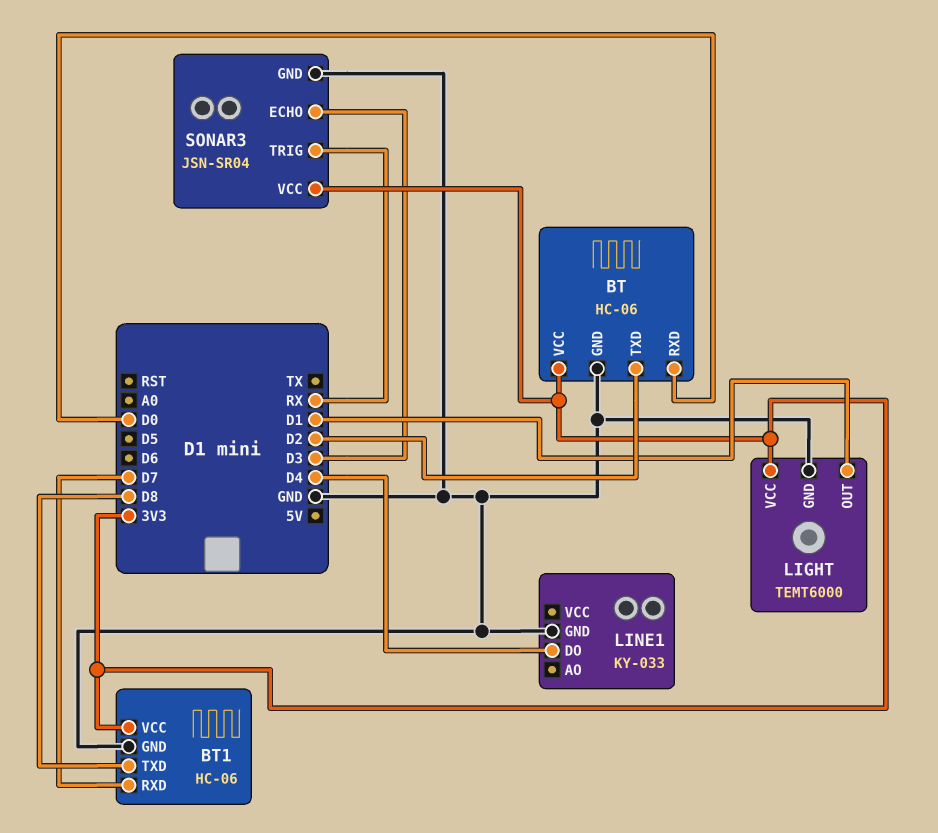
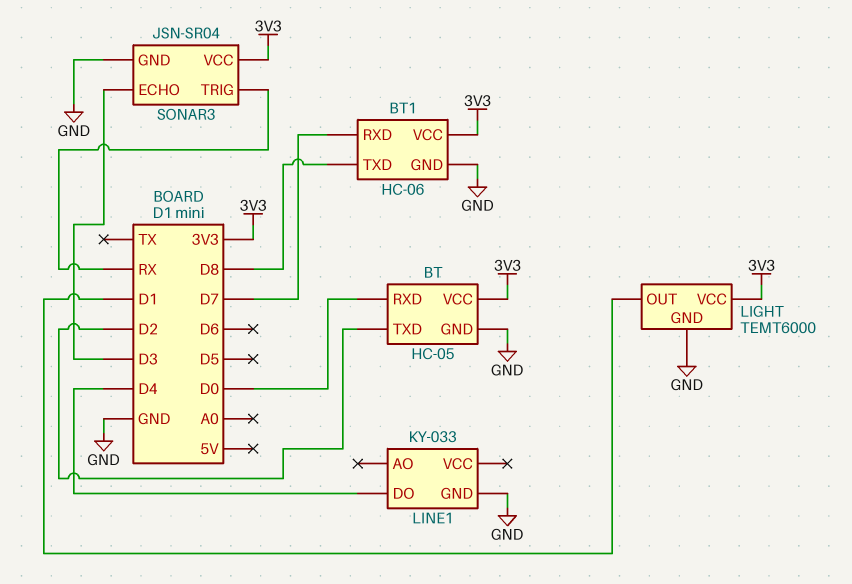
BT: HC-06 -> HC-05

